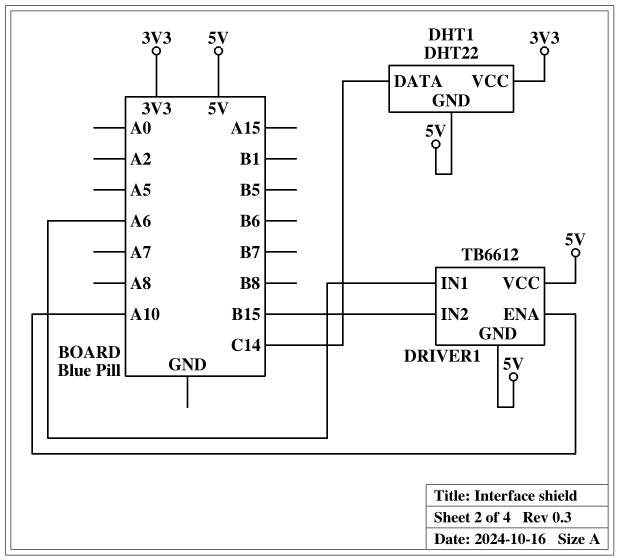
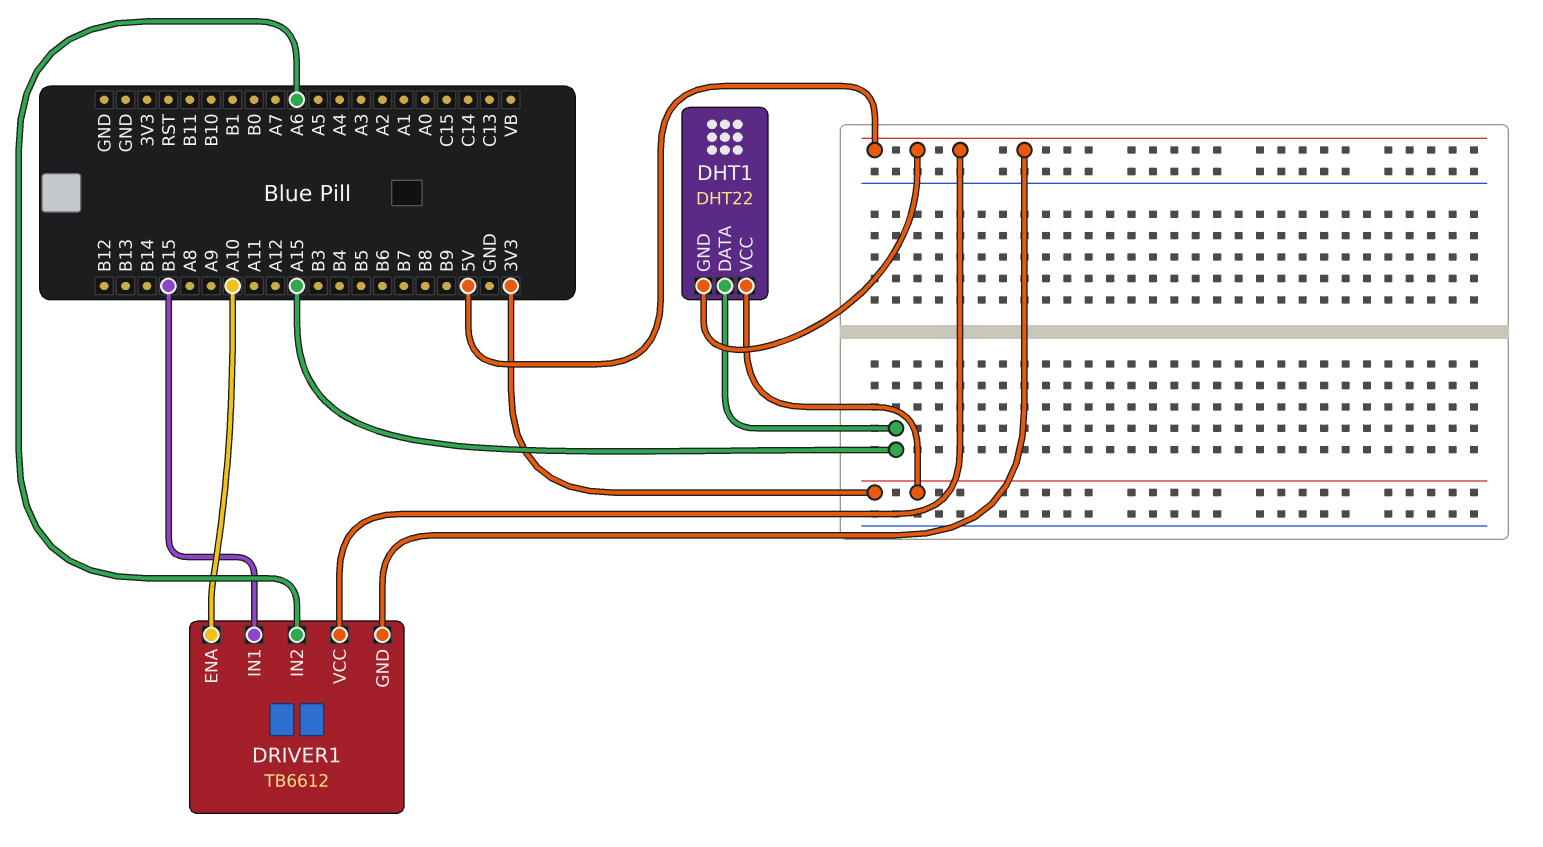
DHT1 pin DATA: C14 -> A15
DRIVER1 pin IN1: A6 -> B15
DRIVER1 pin IN2: B15 -> A6

